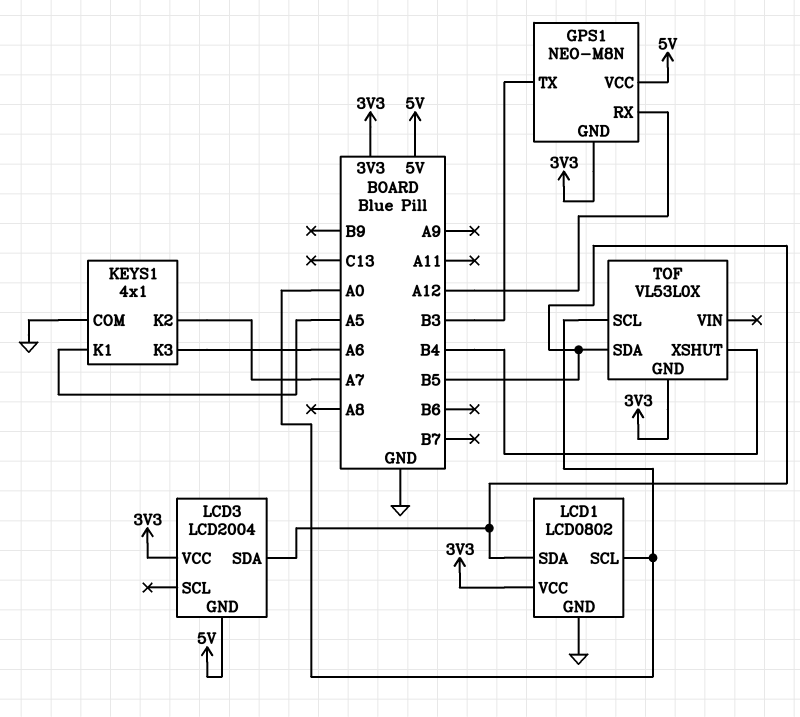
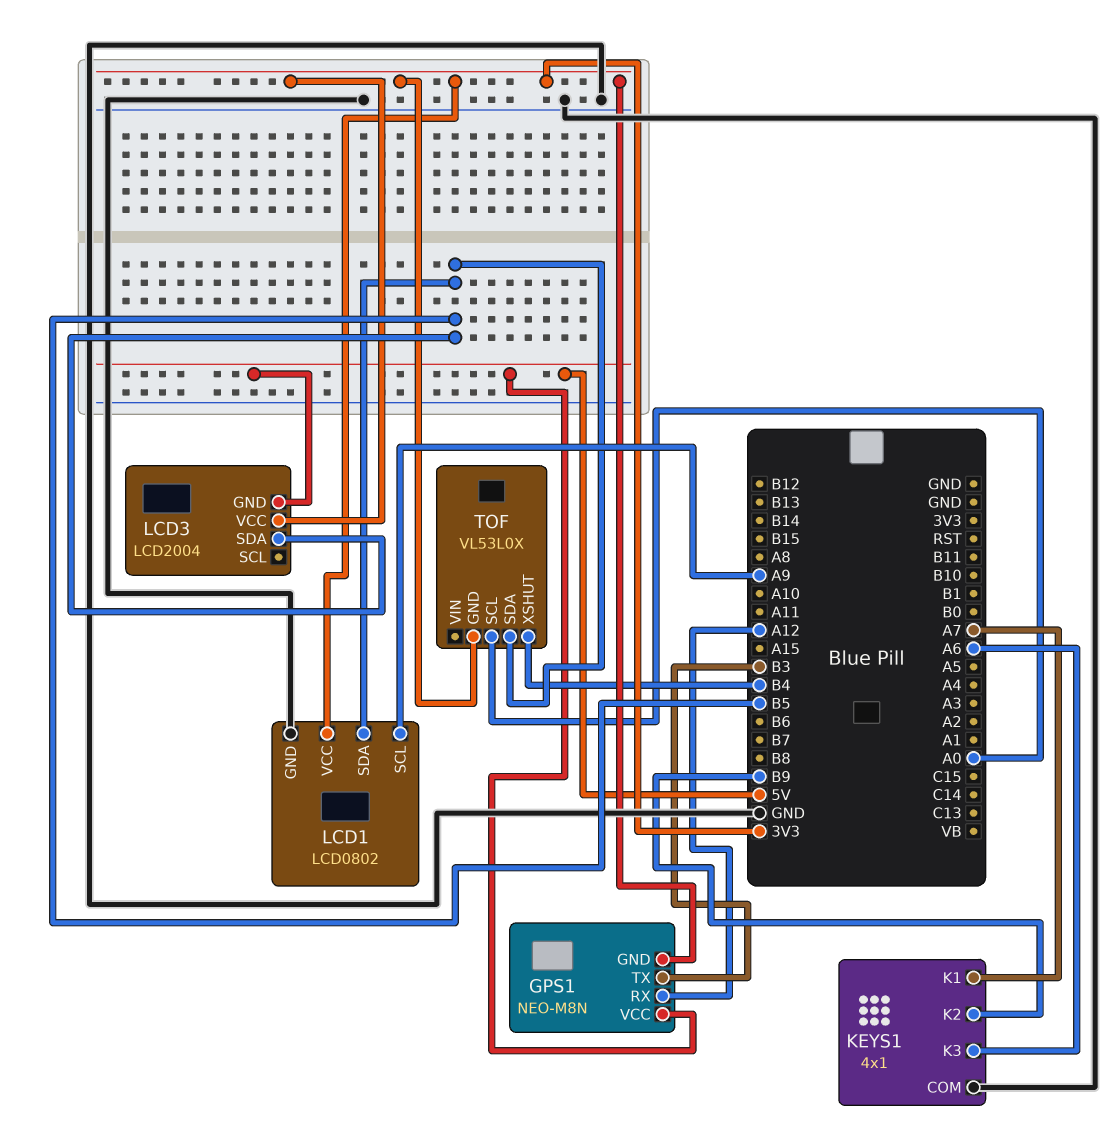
KEYS1 pin K1: A5 -> A7
KEYS1 pin K2: A7 -> B9
LCD1 pin SCL: A0 -> A9

